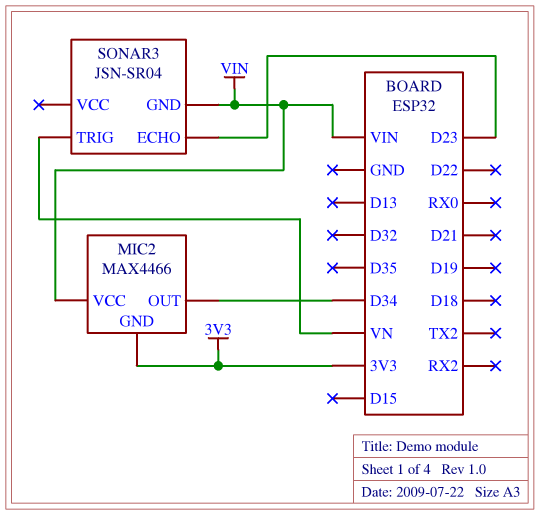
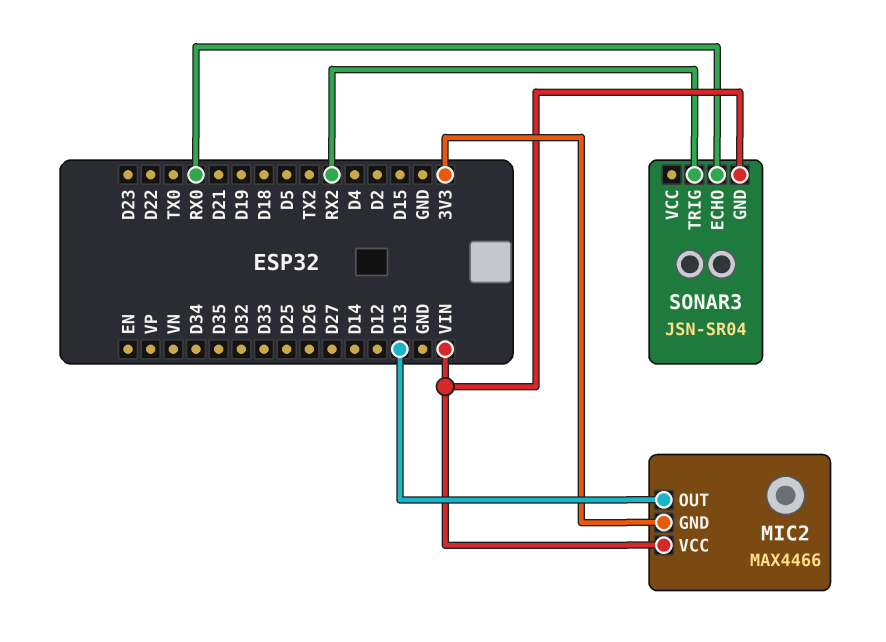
MIC2 pin OUT: D34 -> D13
SONAR3 pin ECHO: D23 -> RX0
SONAR3 pin TRIG: VN -> RX2

